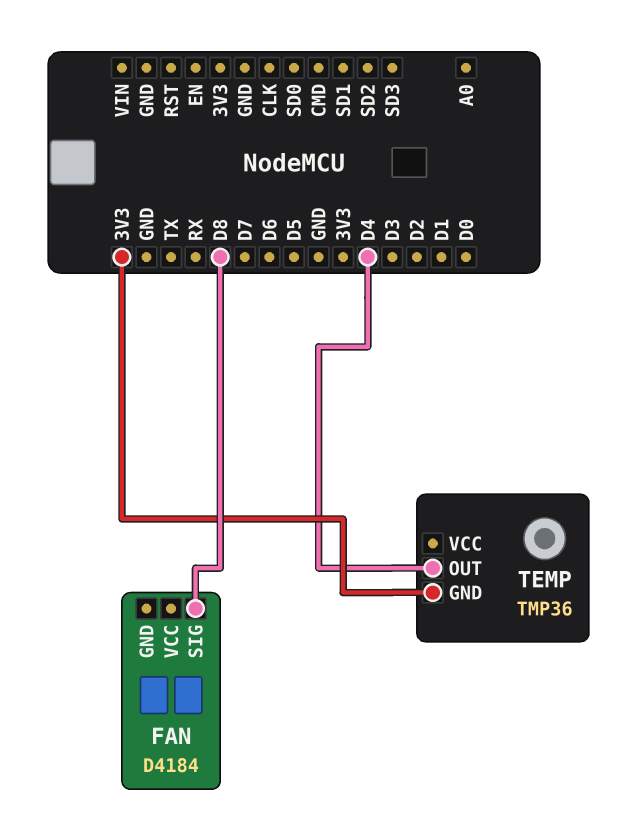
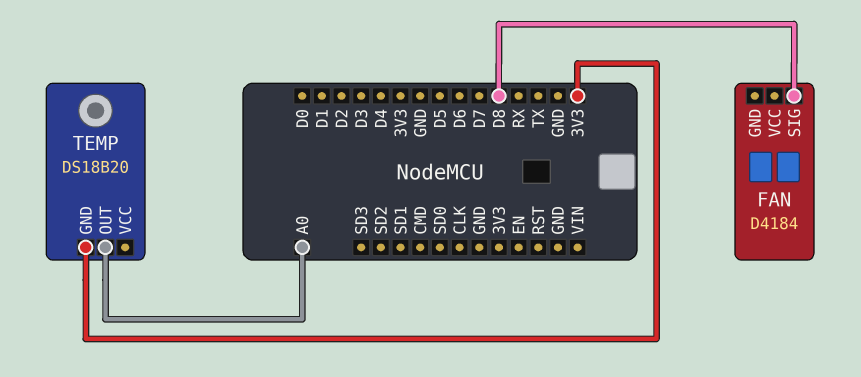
TEMP: TMP36 -> DS18B20
TEMP pin OUT: D4 -> A0

